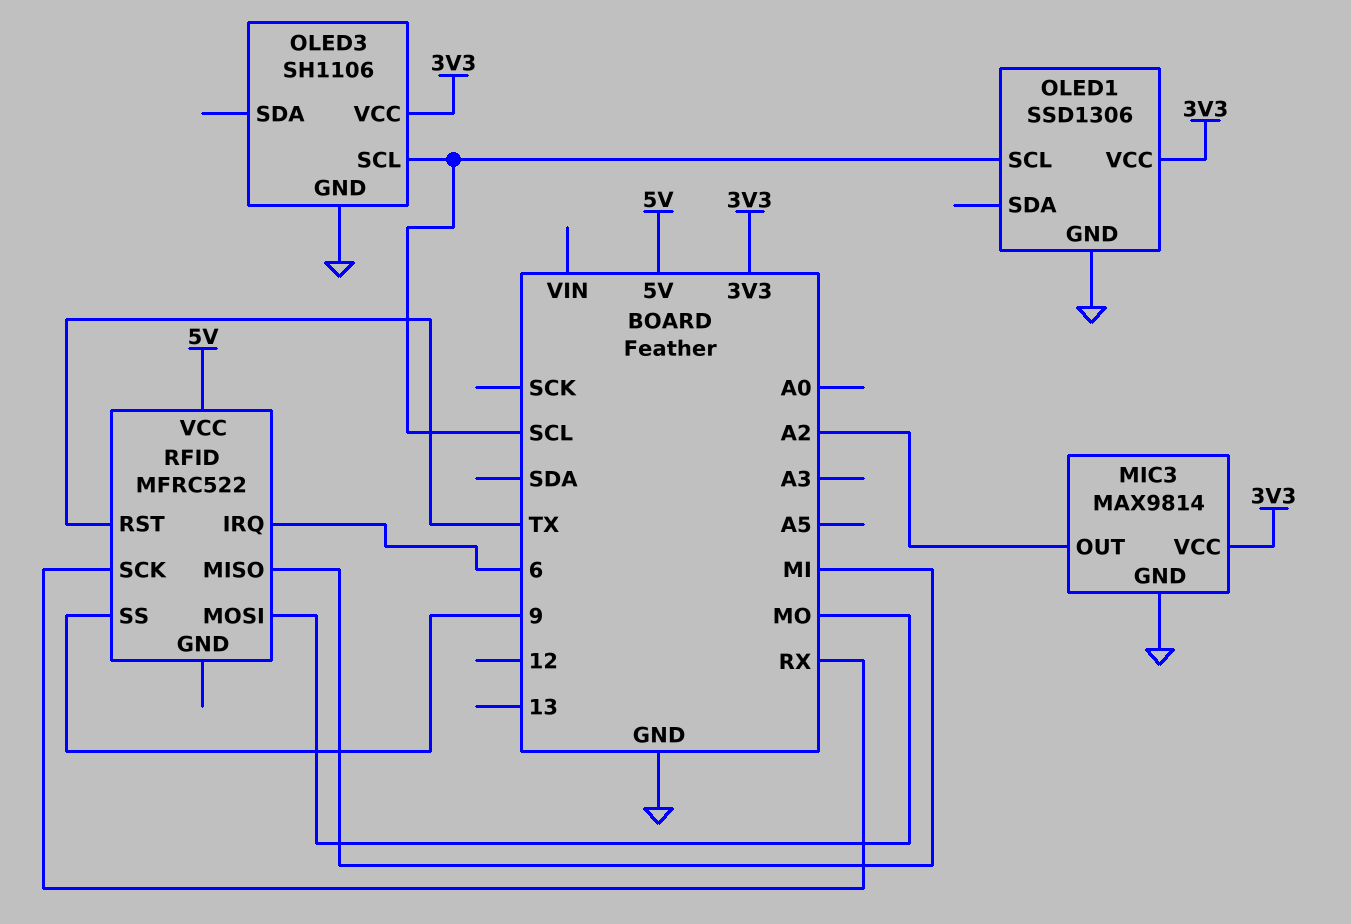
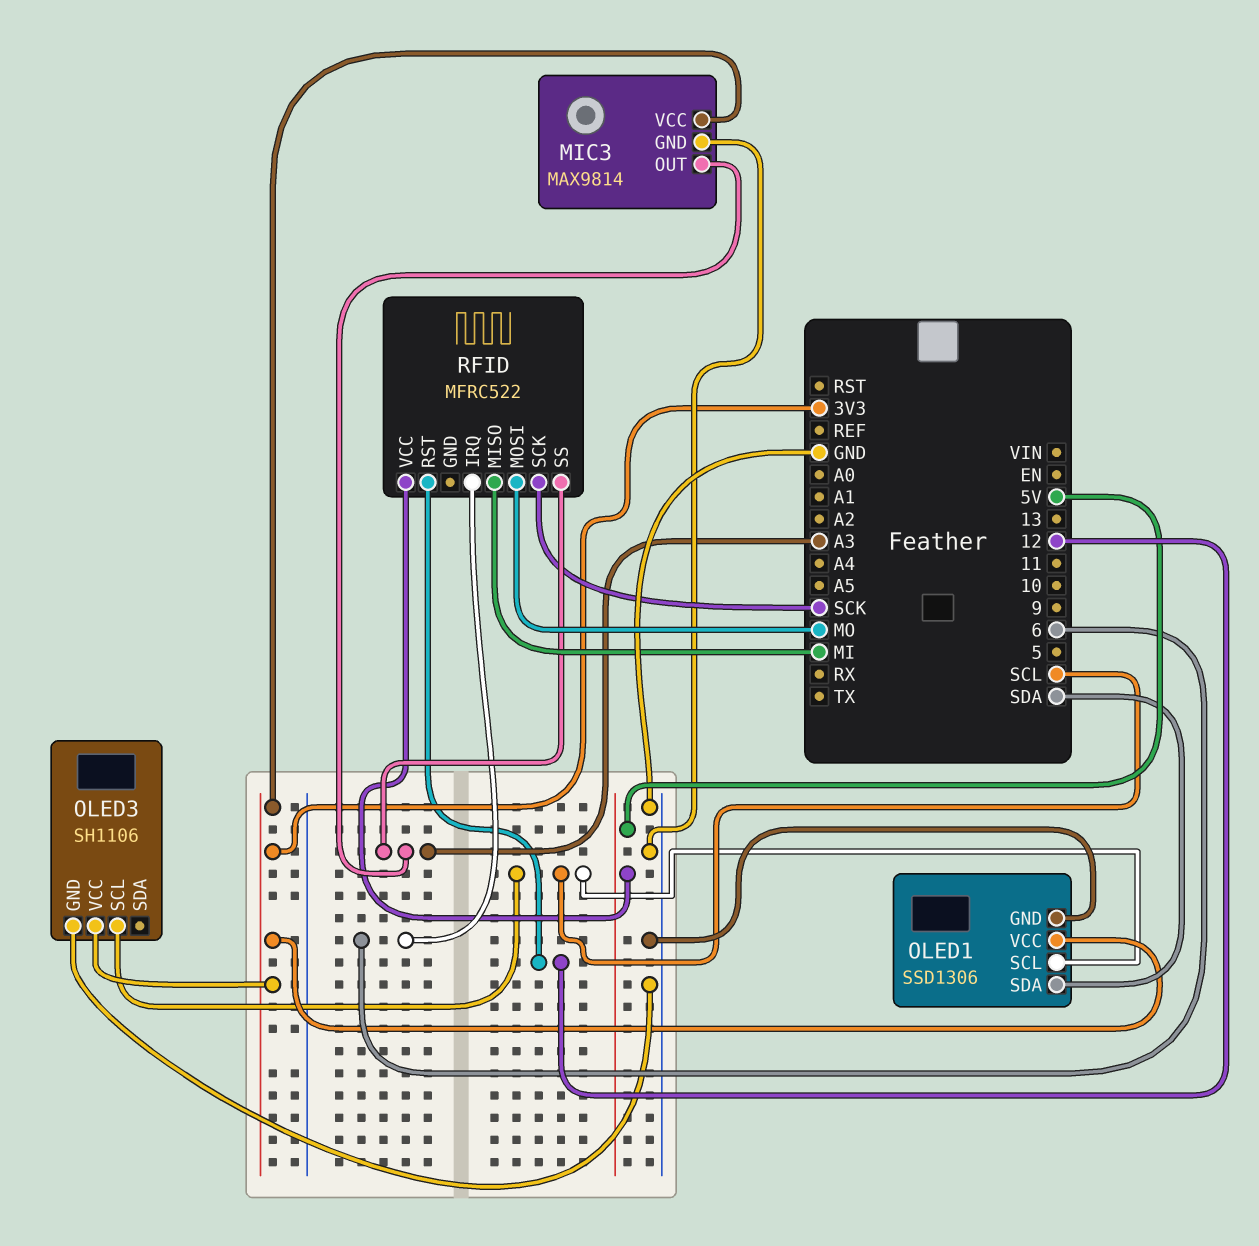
MIC3 pin OUT: A2 -> A3
OLED1 pin SDA: none -> SDA
RFID pin RST: TX -> 12
RFID pin SCK: RX -> SCK
RFID pin SS: 9 -> A3

